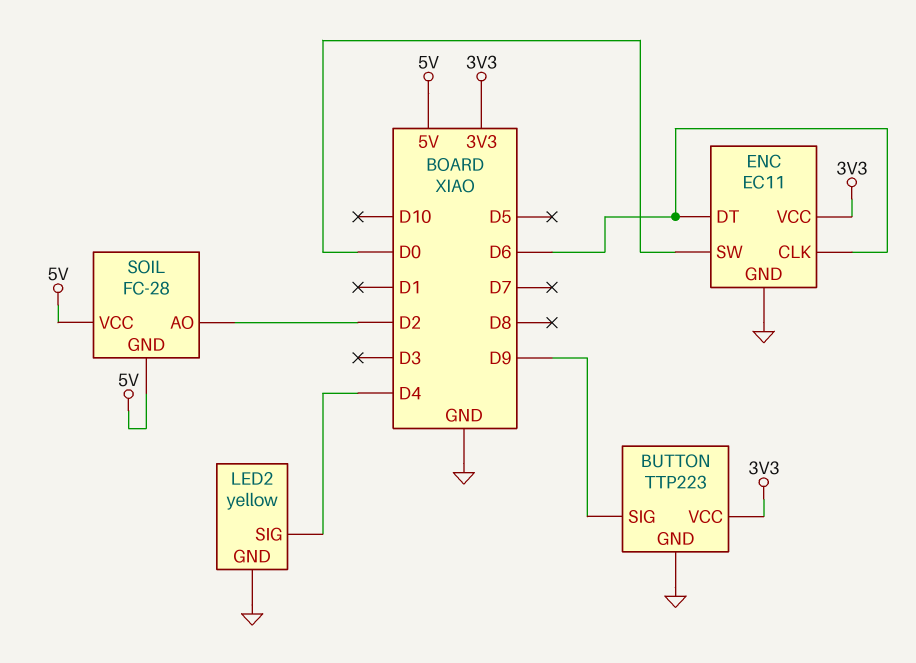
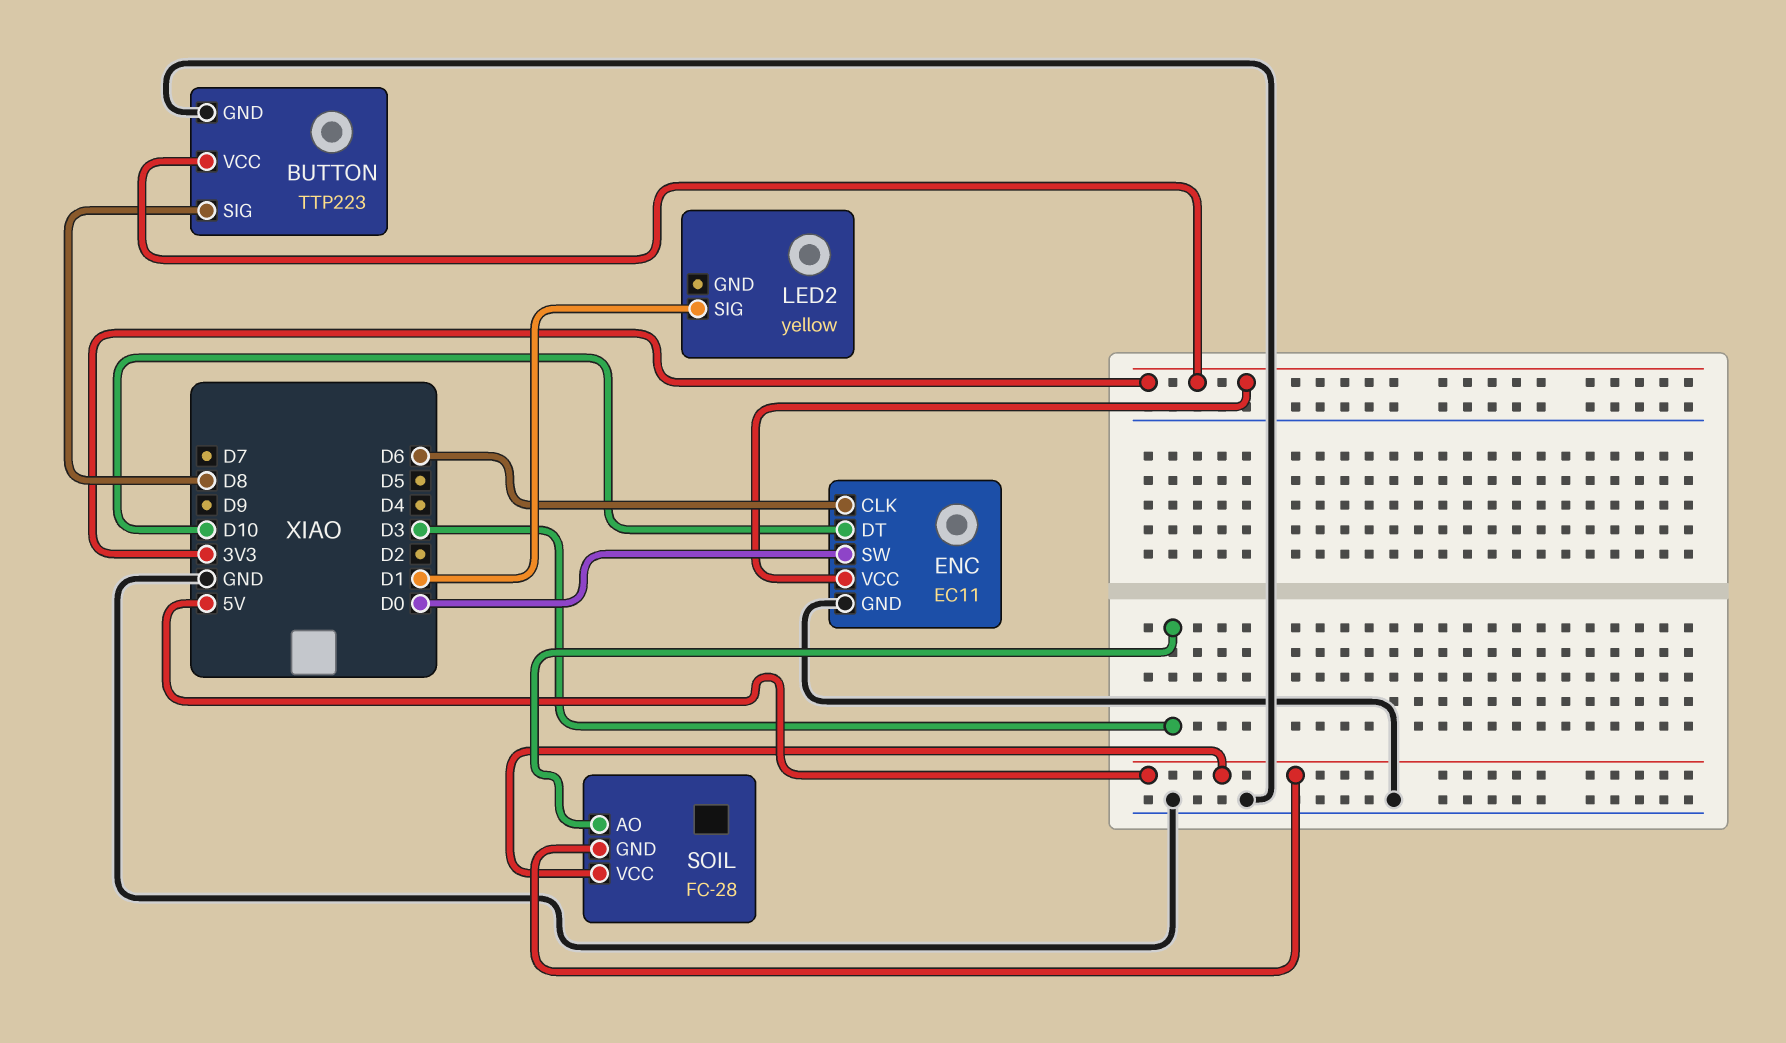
BUTTON pin SIG: D9 -> D8
ENC pin DT: D6 -> D10
LED2 pin GND: GND -> none
LED2 pin SIG: D4 -> D1
SOIL pin AO: D2 -> D3

